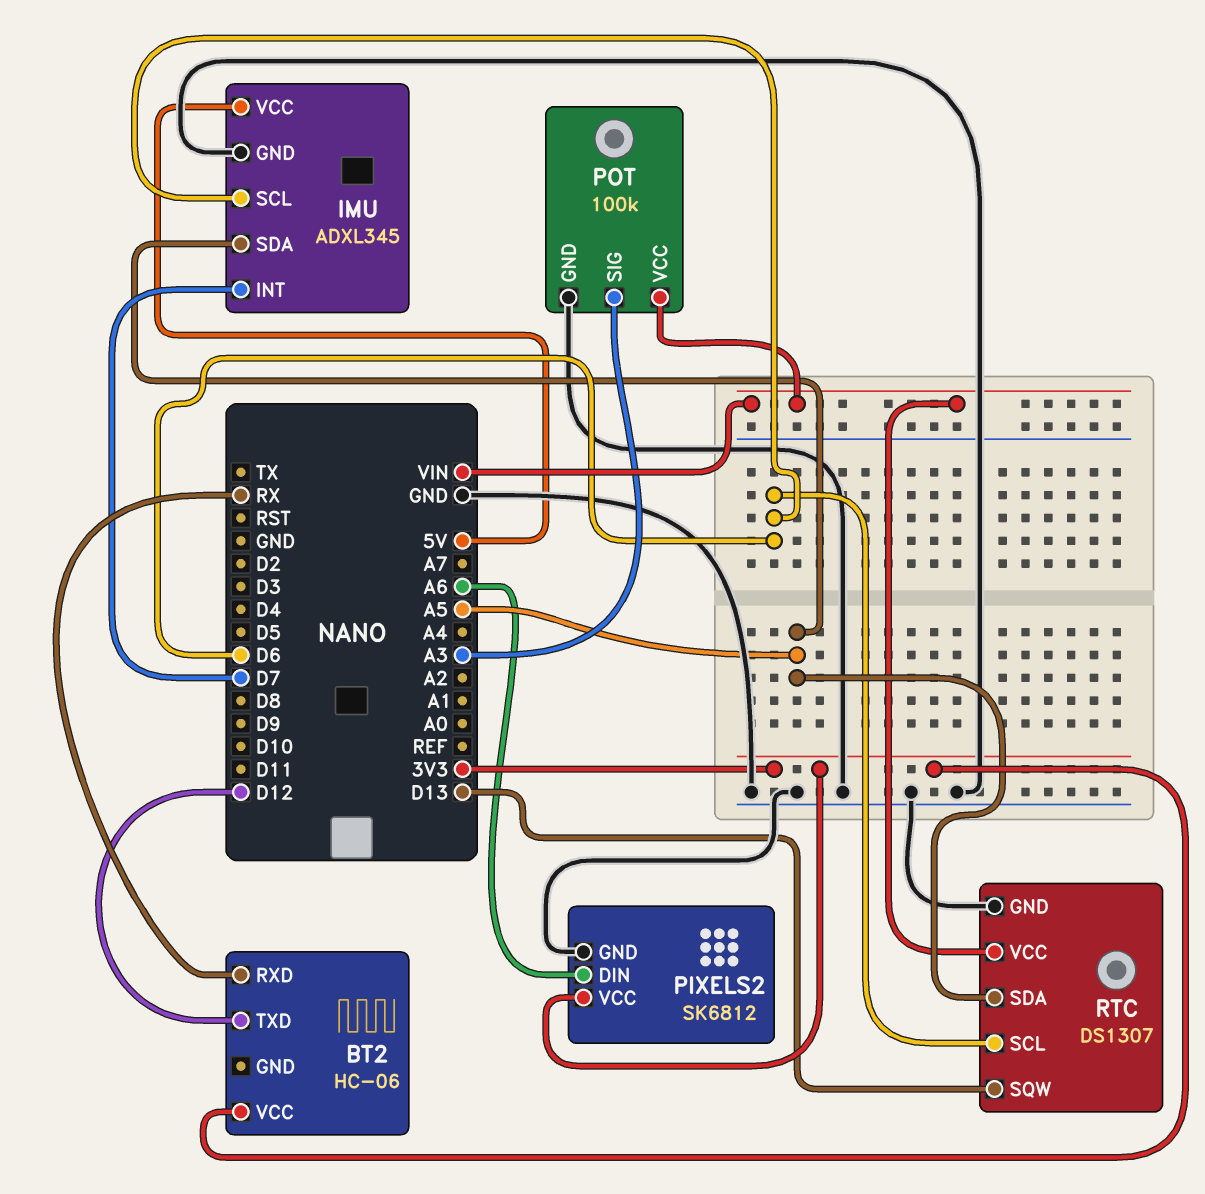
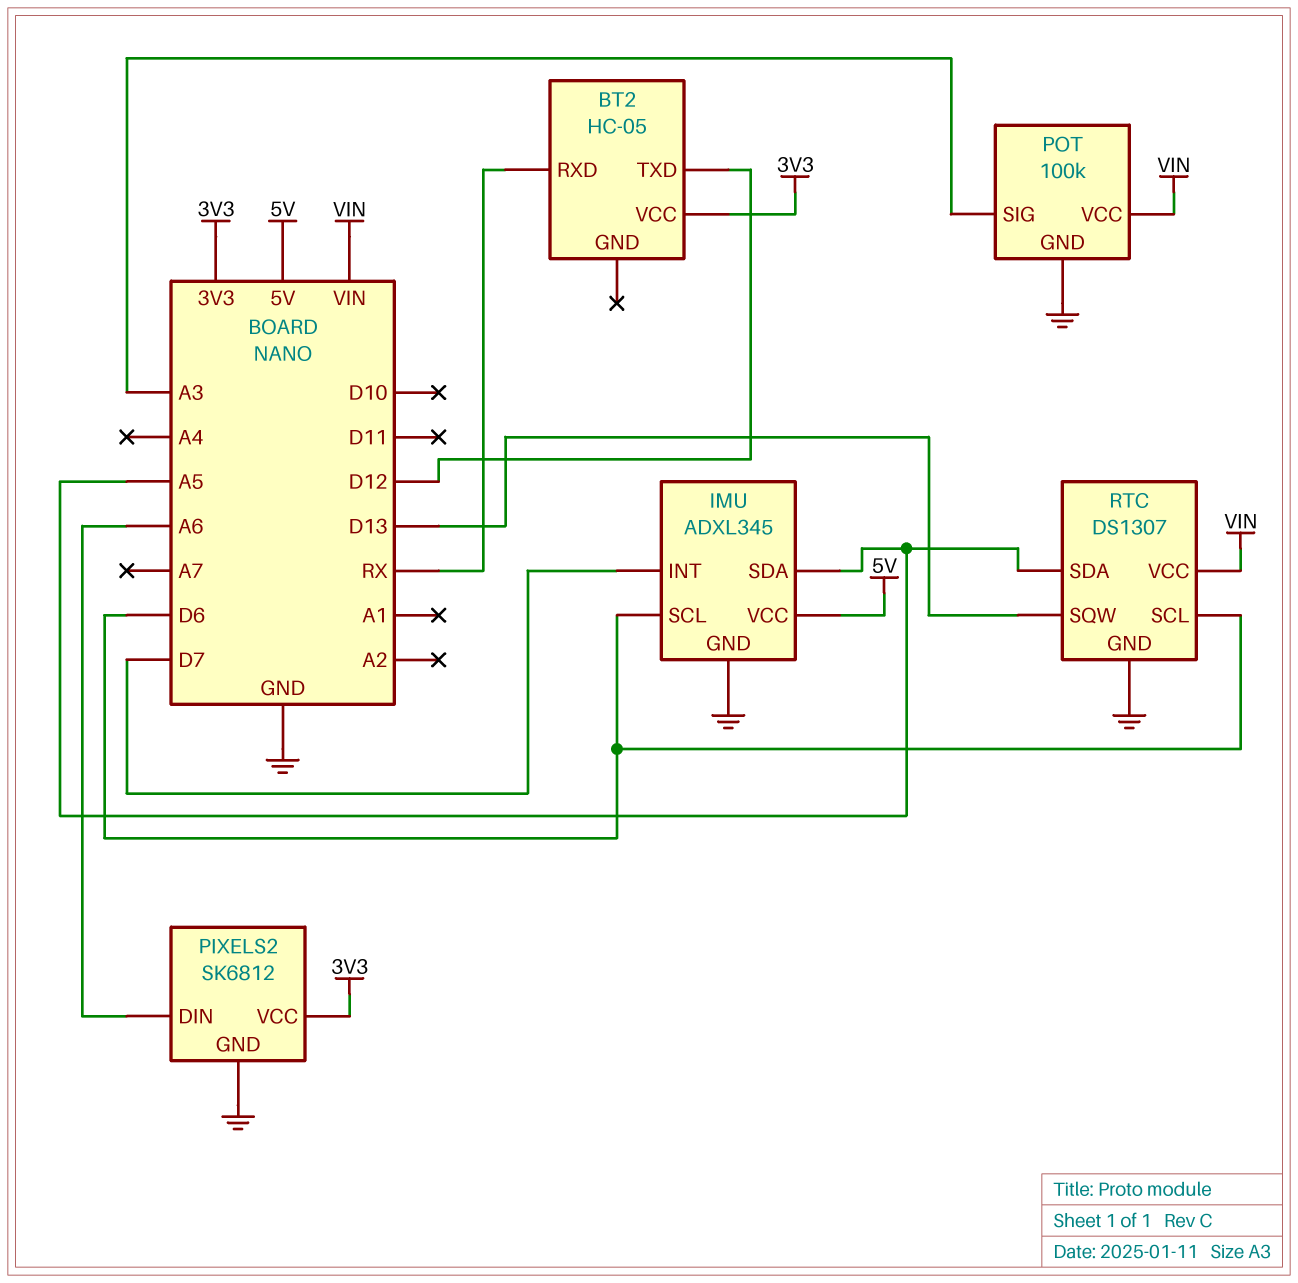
BT2: HC-06 -> HC-05

